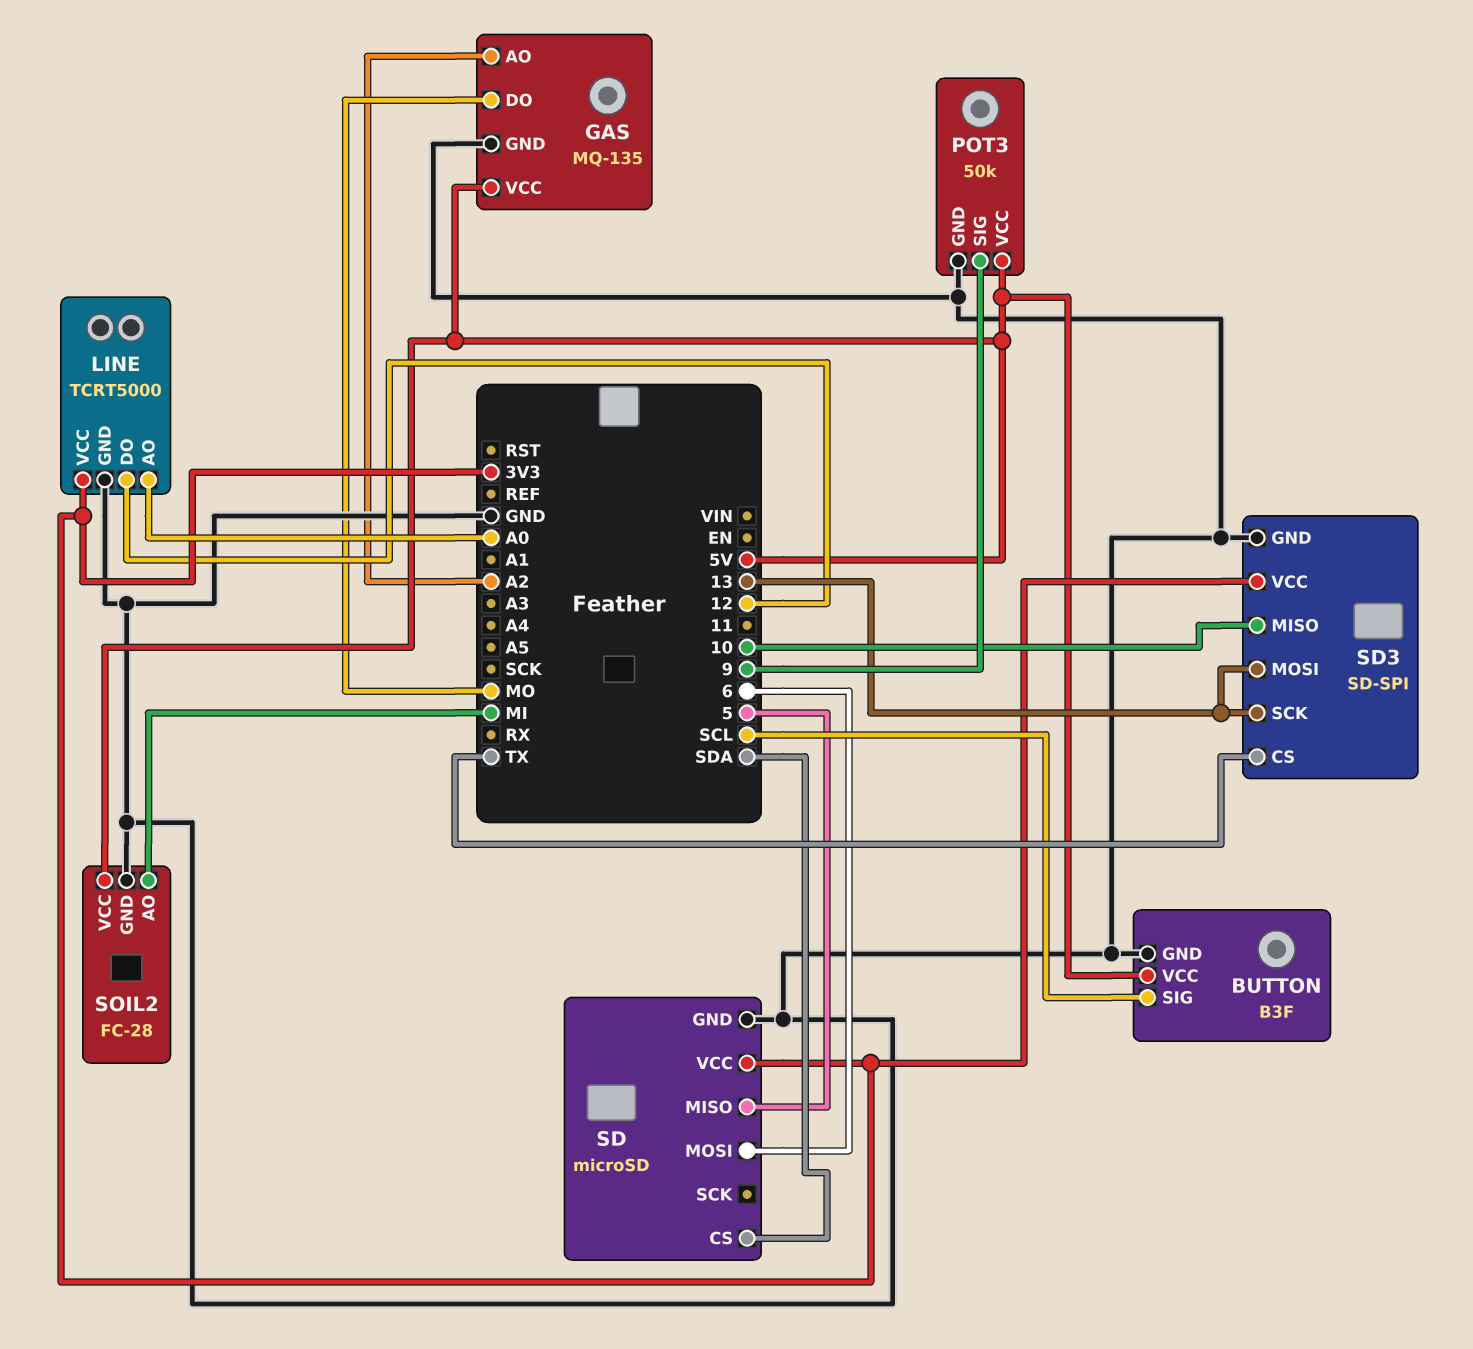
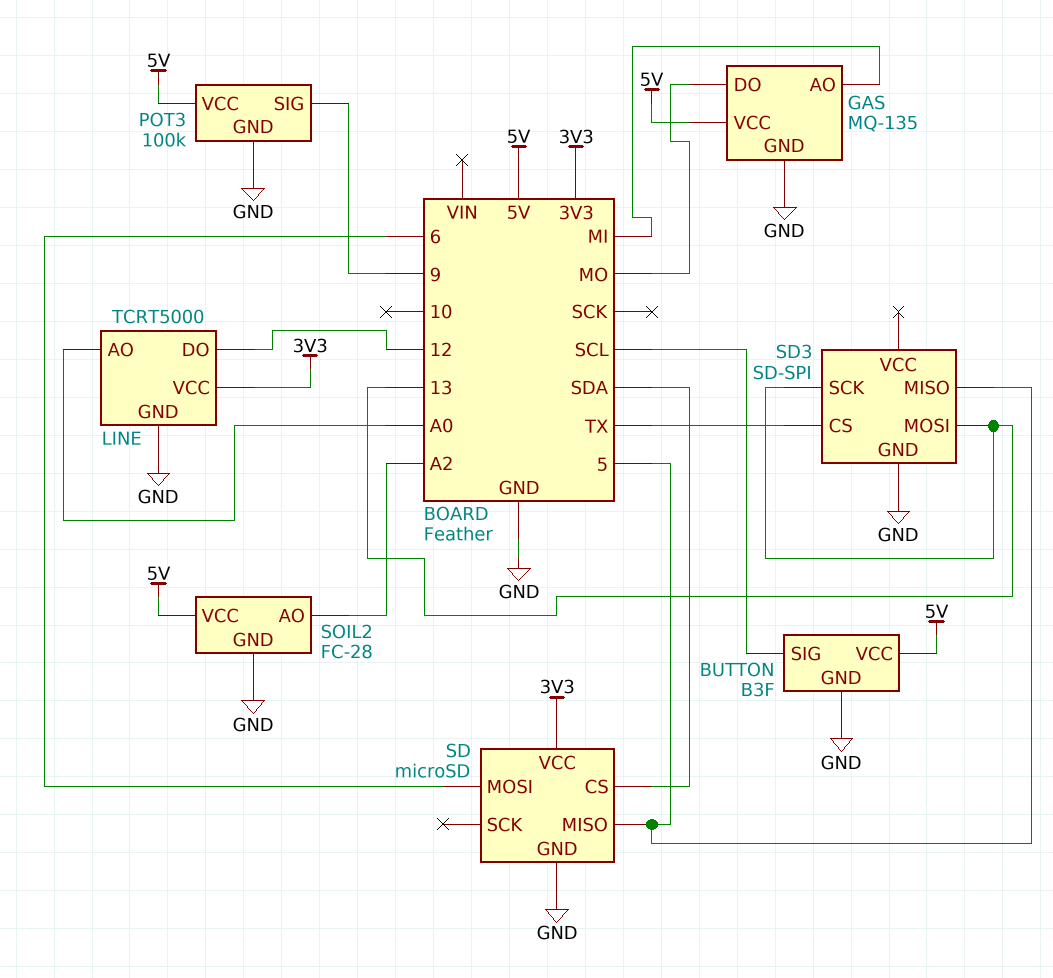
GAS pin AO: A2 -> MI
POT3: 50k -> 100k
SD3 pin MISO: 10 -> 5
SD3 pin VCC: 3V3 -> none
SOIL2 pin AO: MI -> A2

